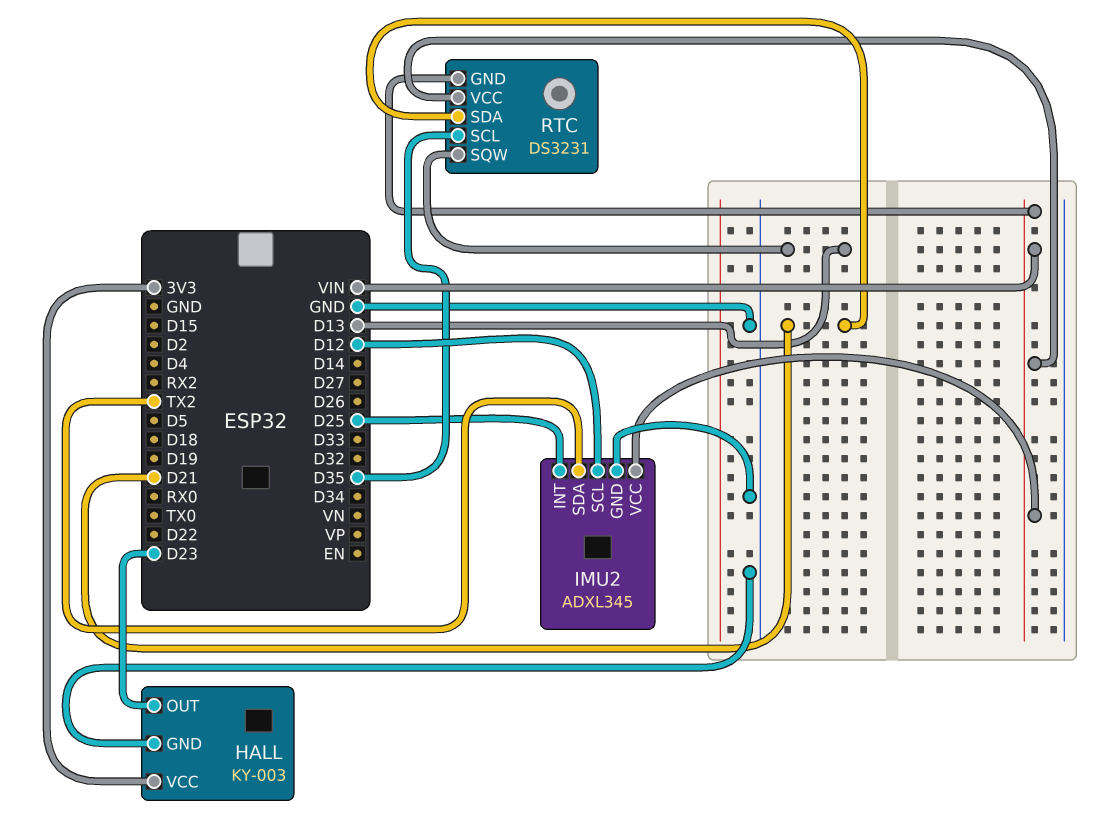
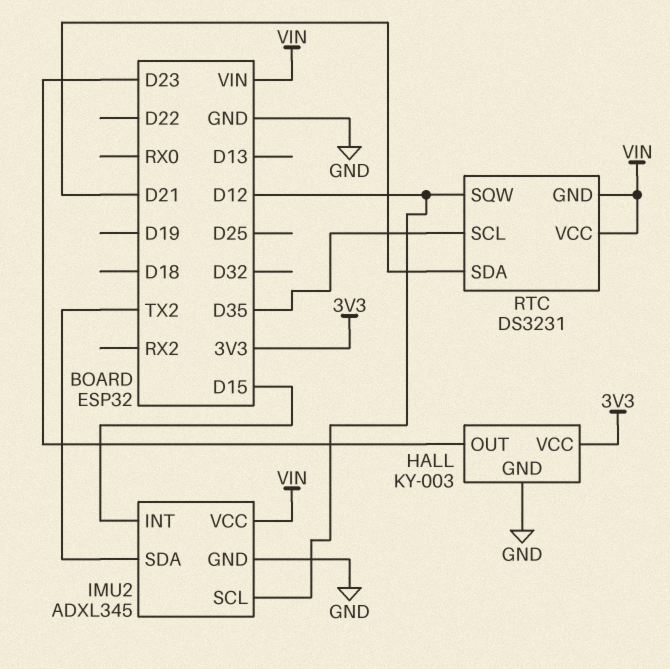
IMU2 pin INT: D25 -> D15
RTC pin SQW: D13 -> D12

